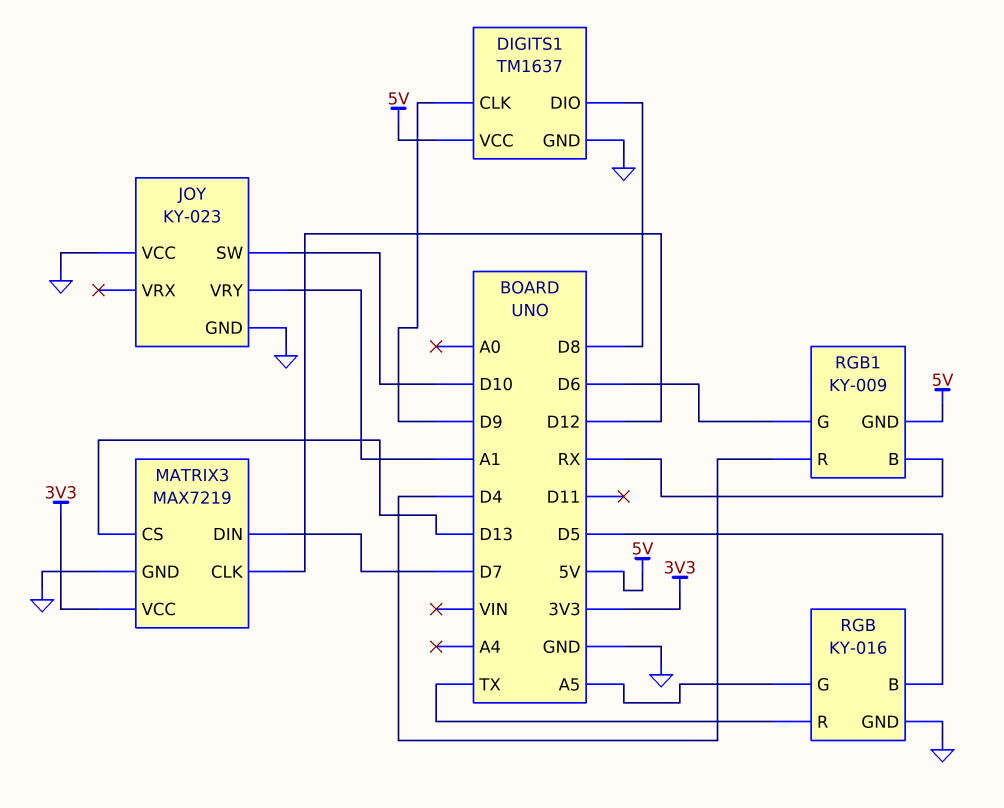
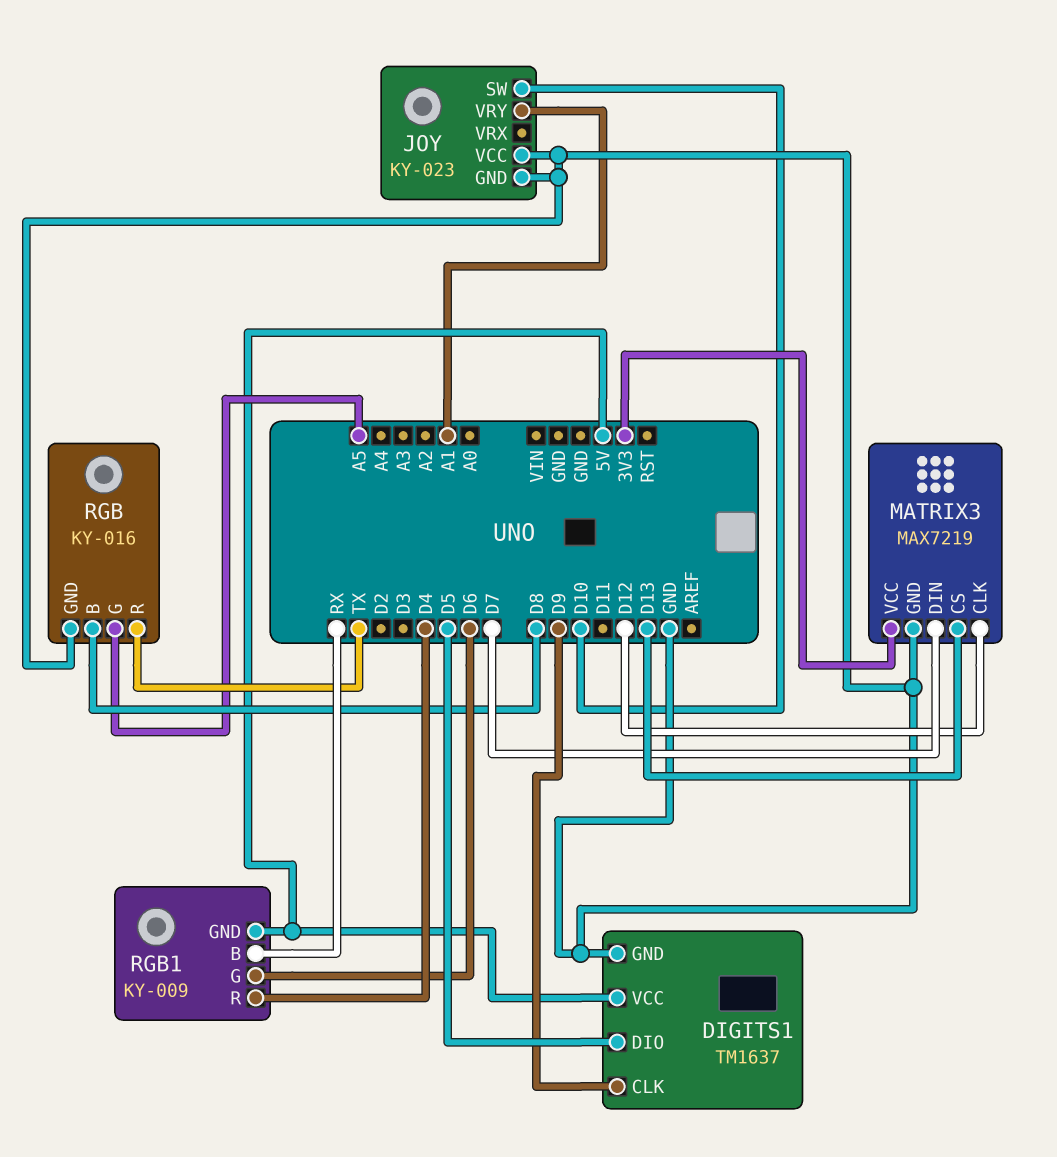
DIGITS1 pin DIO: D8 -> D5
RGB pin B: D5 -> D8

